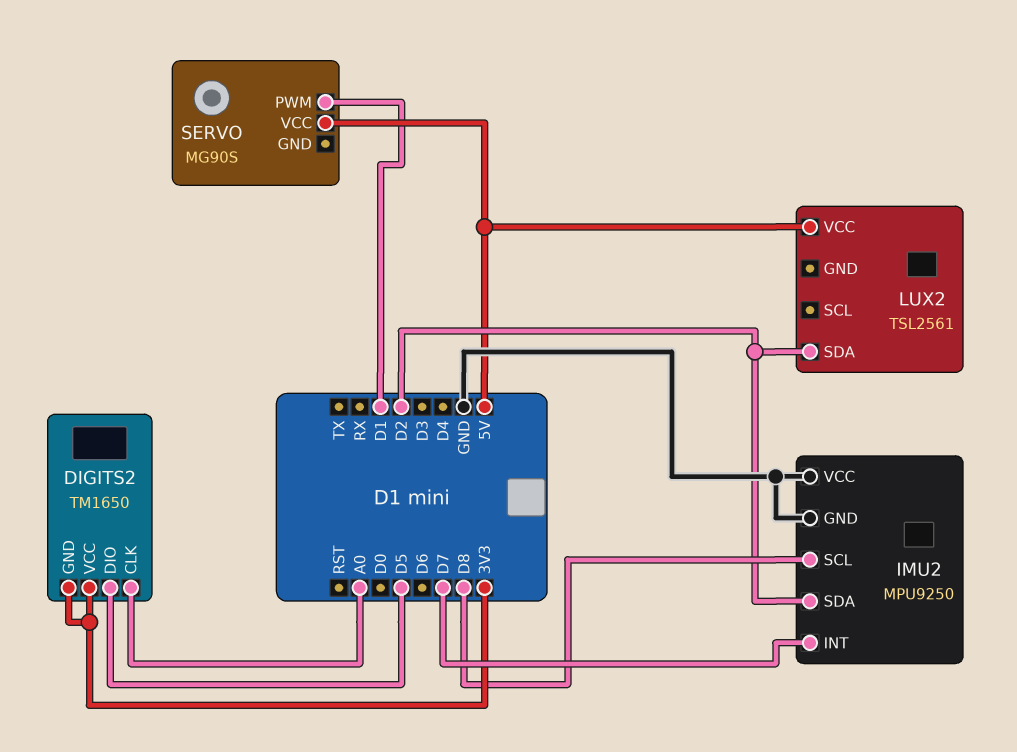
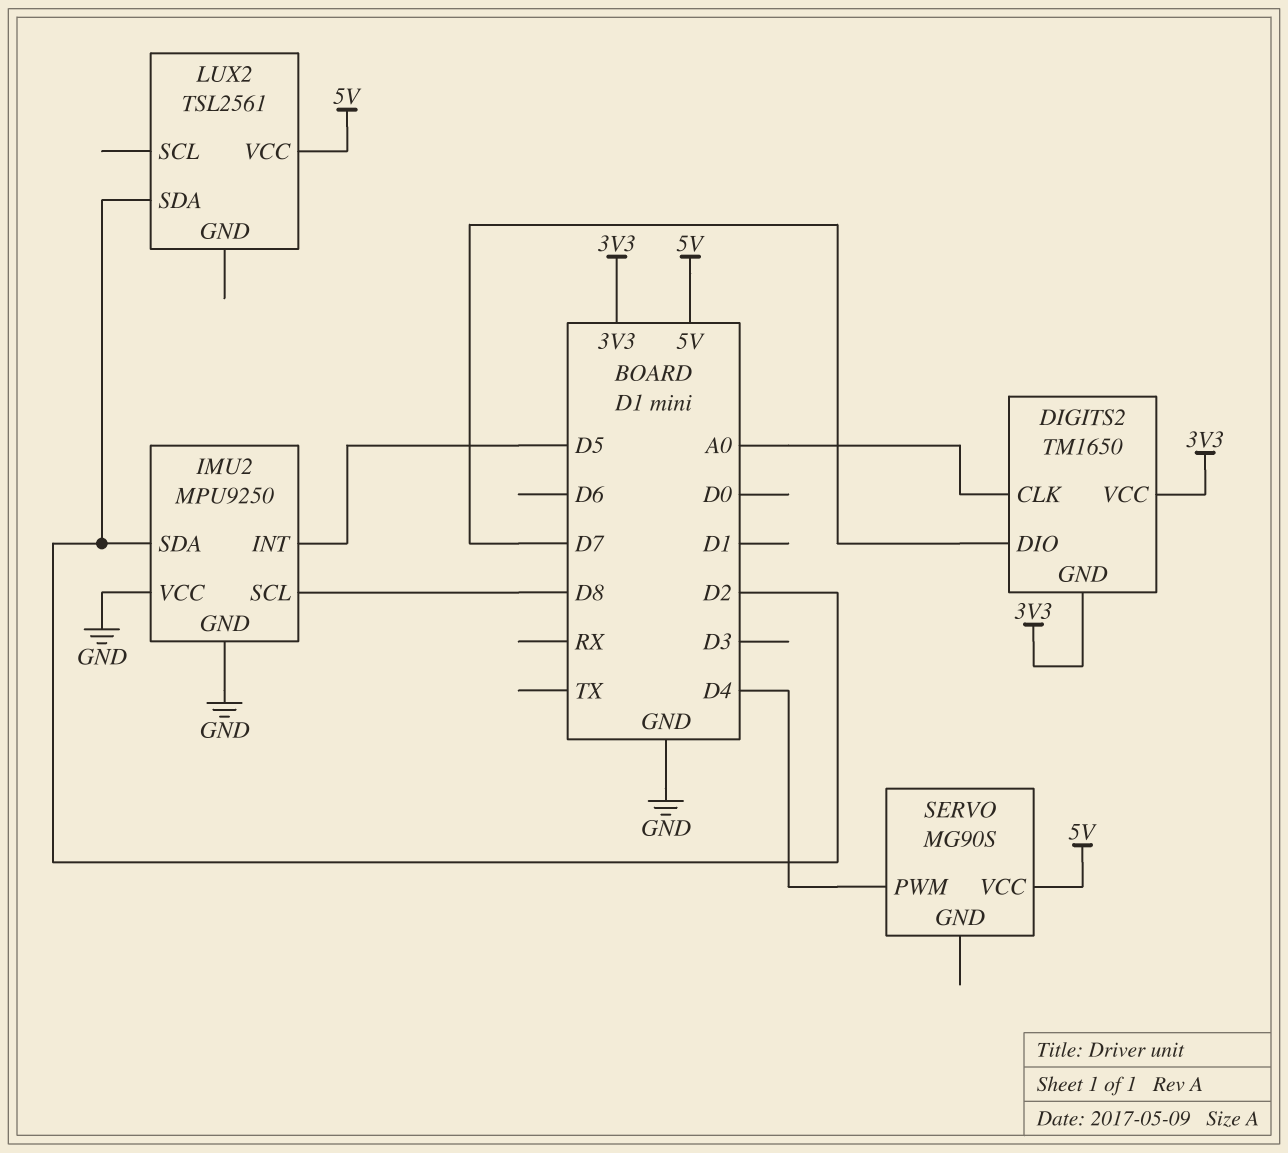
DIGITS2 pin DIO: D5 -> D7
IMU2 pin INT: D7 -> D5
SERVO pin PWM: D1 -> D4

